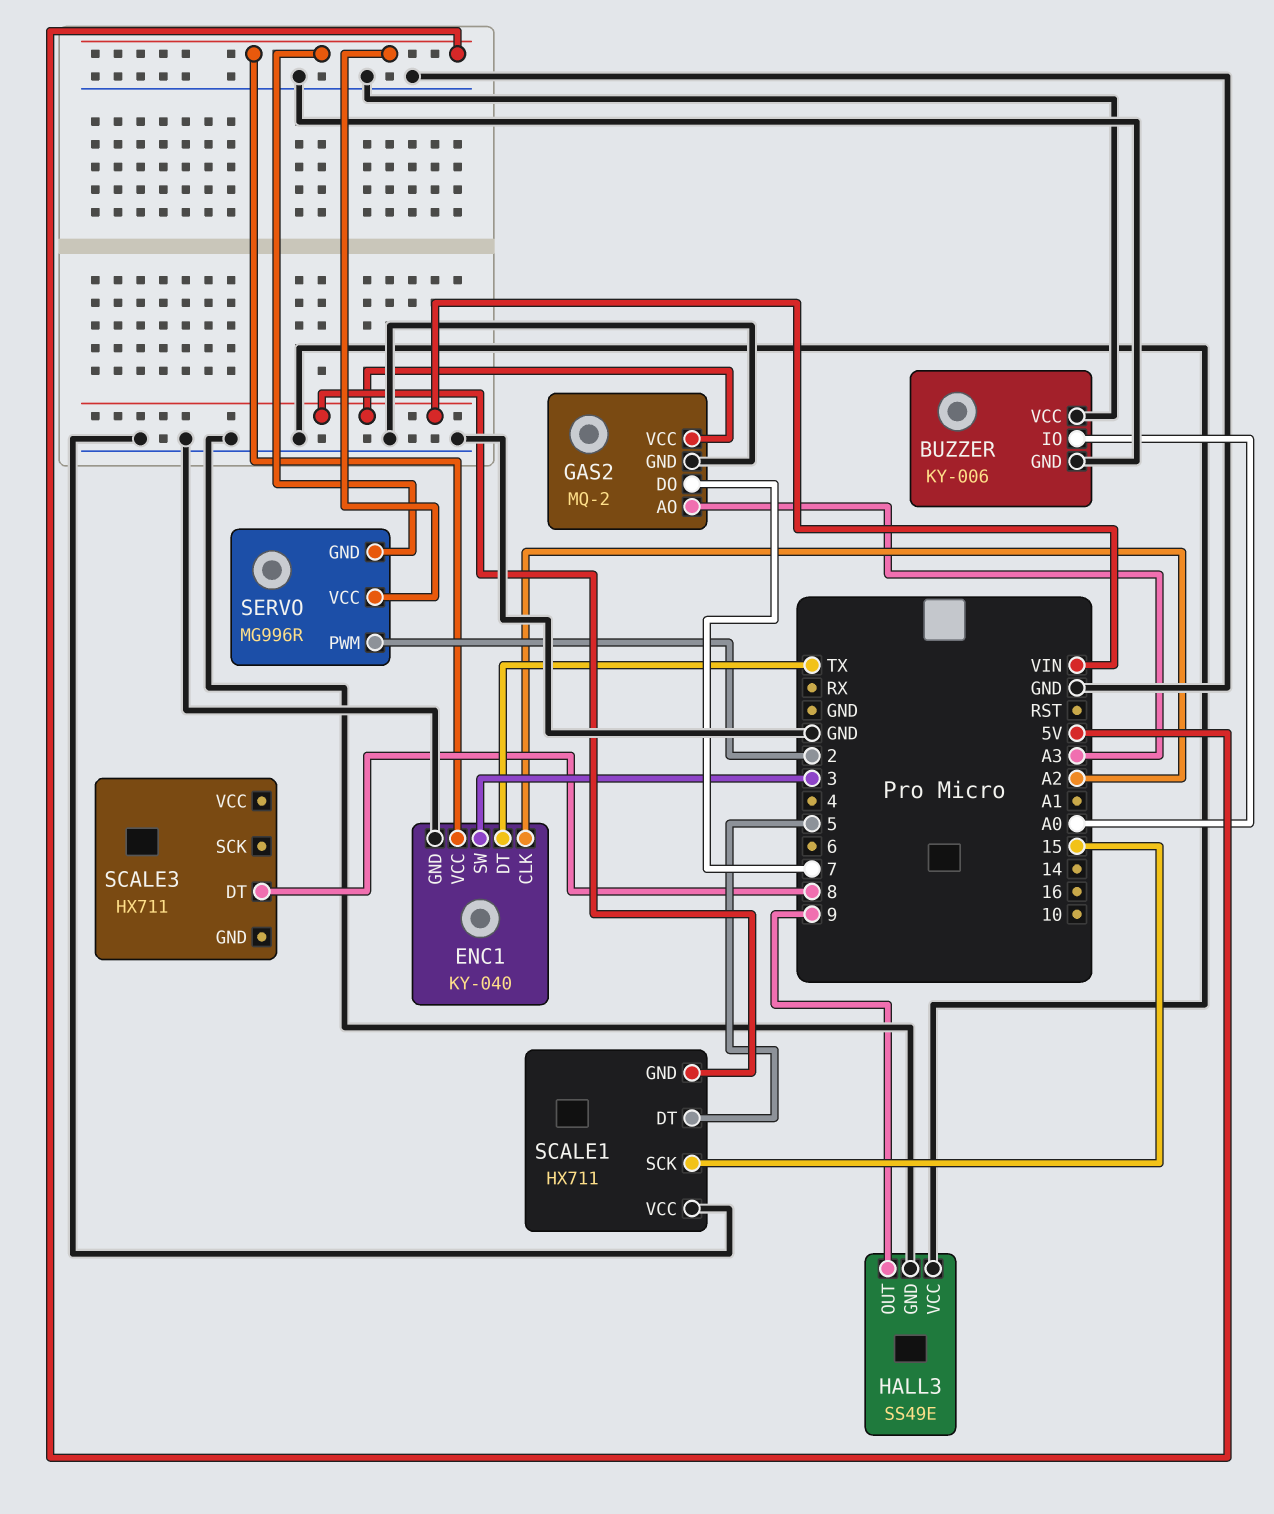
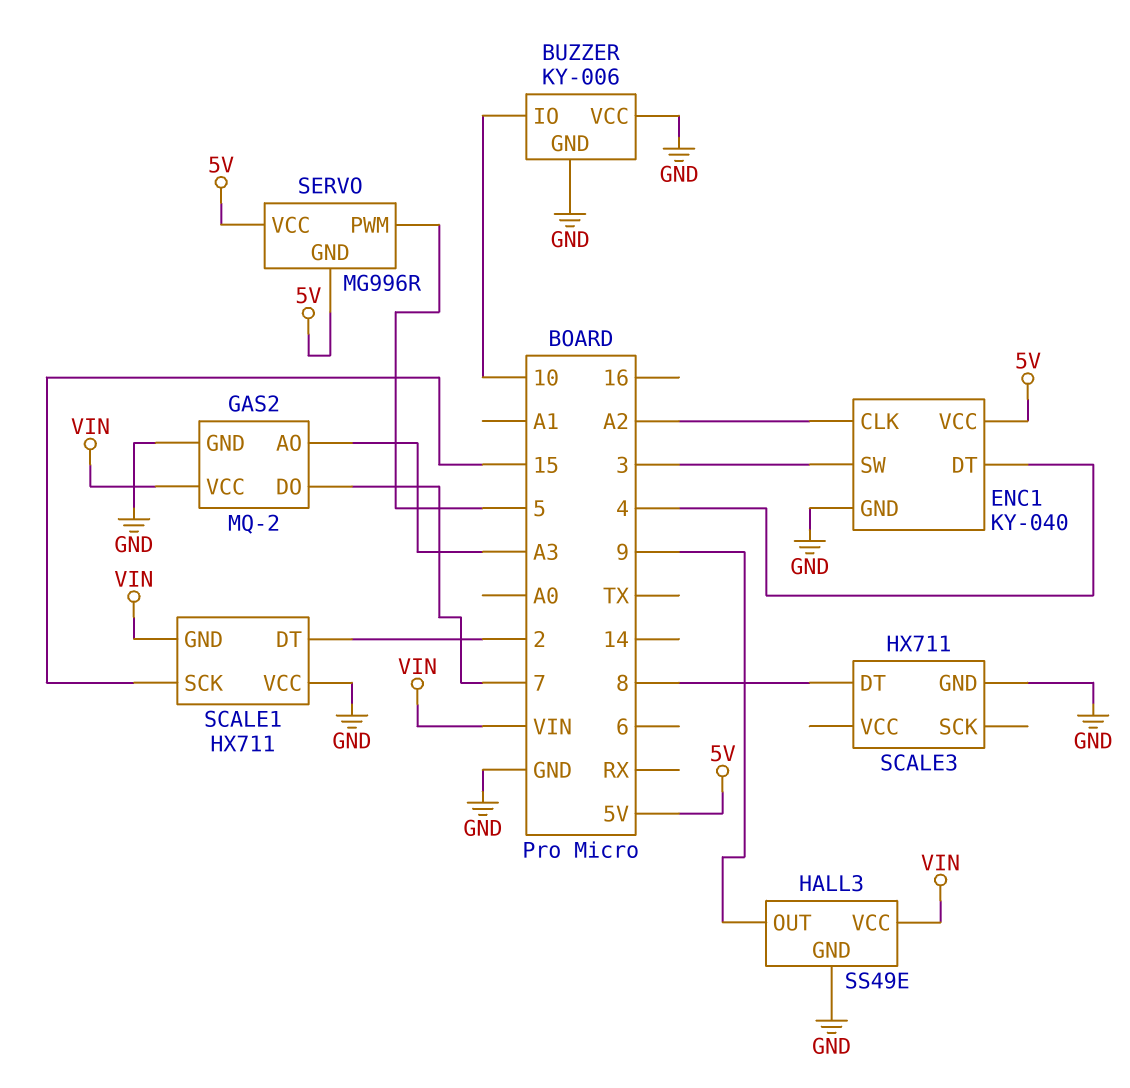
BUZZER pin IO: A0 -> 10
ENC1 pin DT: TX -> 4
HALL3 pin VCC: GND -> VIN
SCALE1 pin DT: 5 -> 2
SCALE3 pin GND: none -> GND
SERVO pin PWM: 2 -> 5

